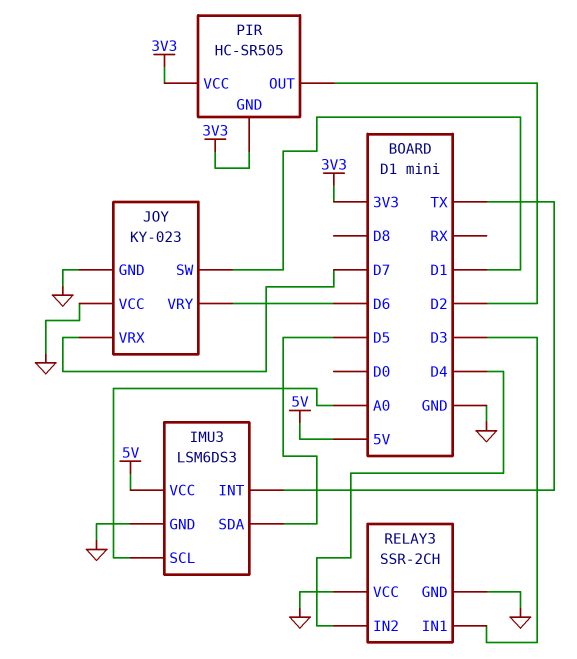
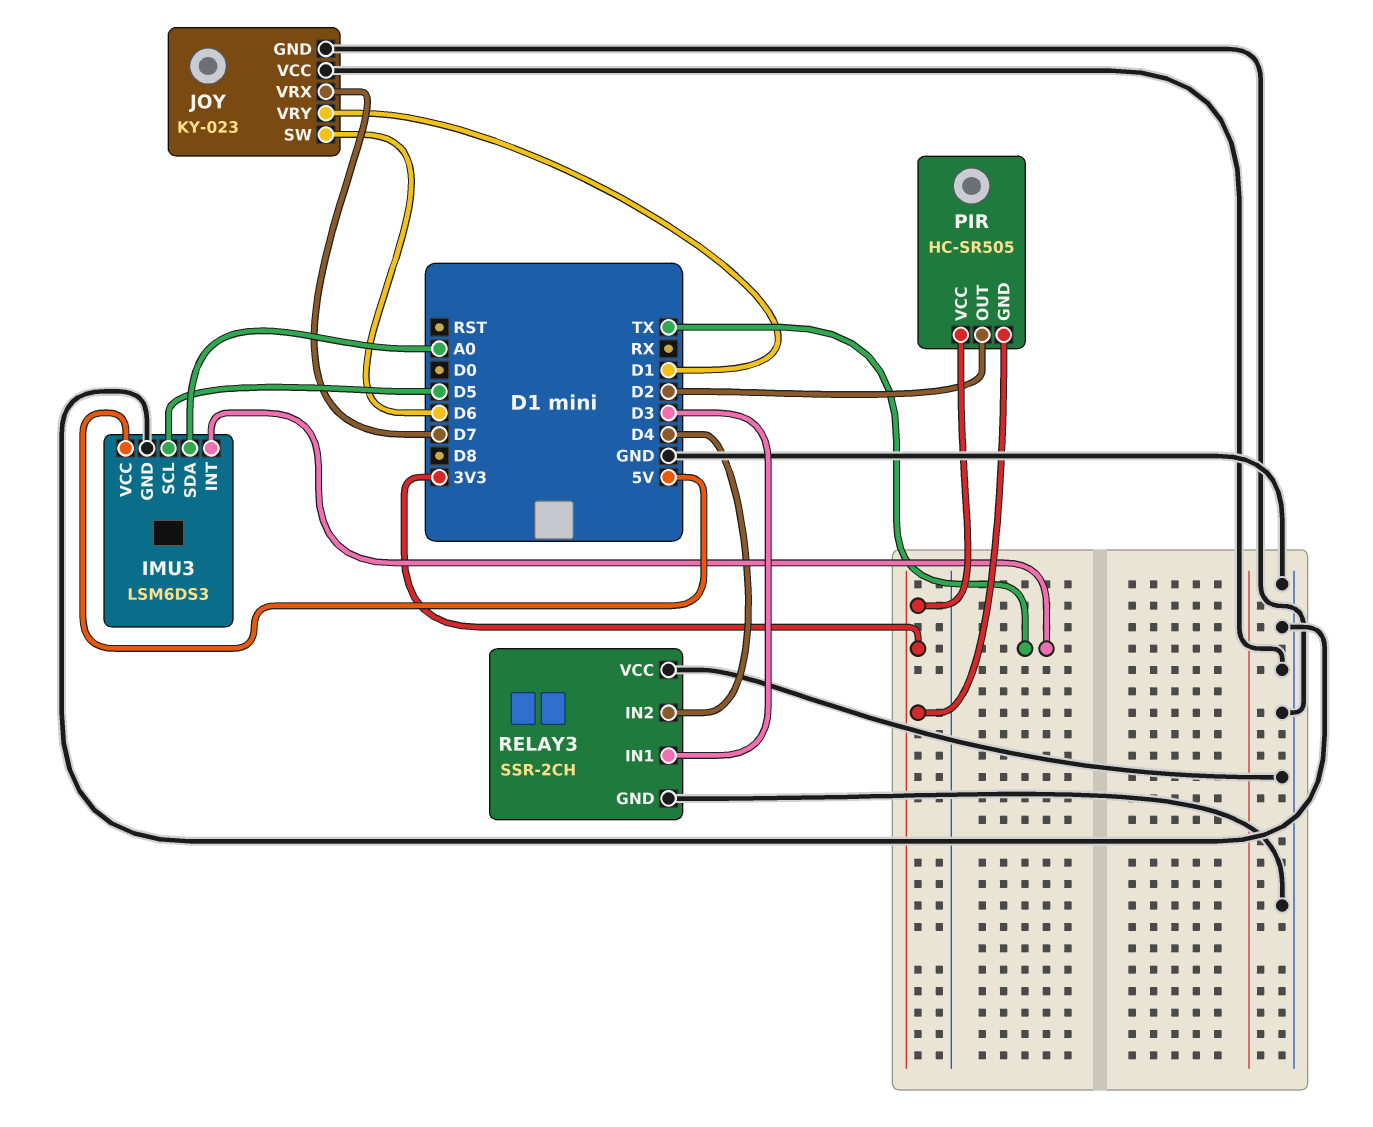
IMU3 pin SCL: A0 -> D5
IMU3 pin SDA: D5 -> A0
JOY pin SW: D1 -> D6
JOY pin VRY: D6 -> D1

